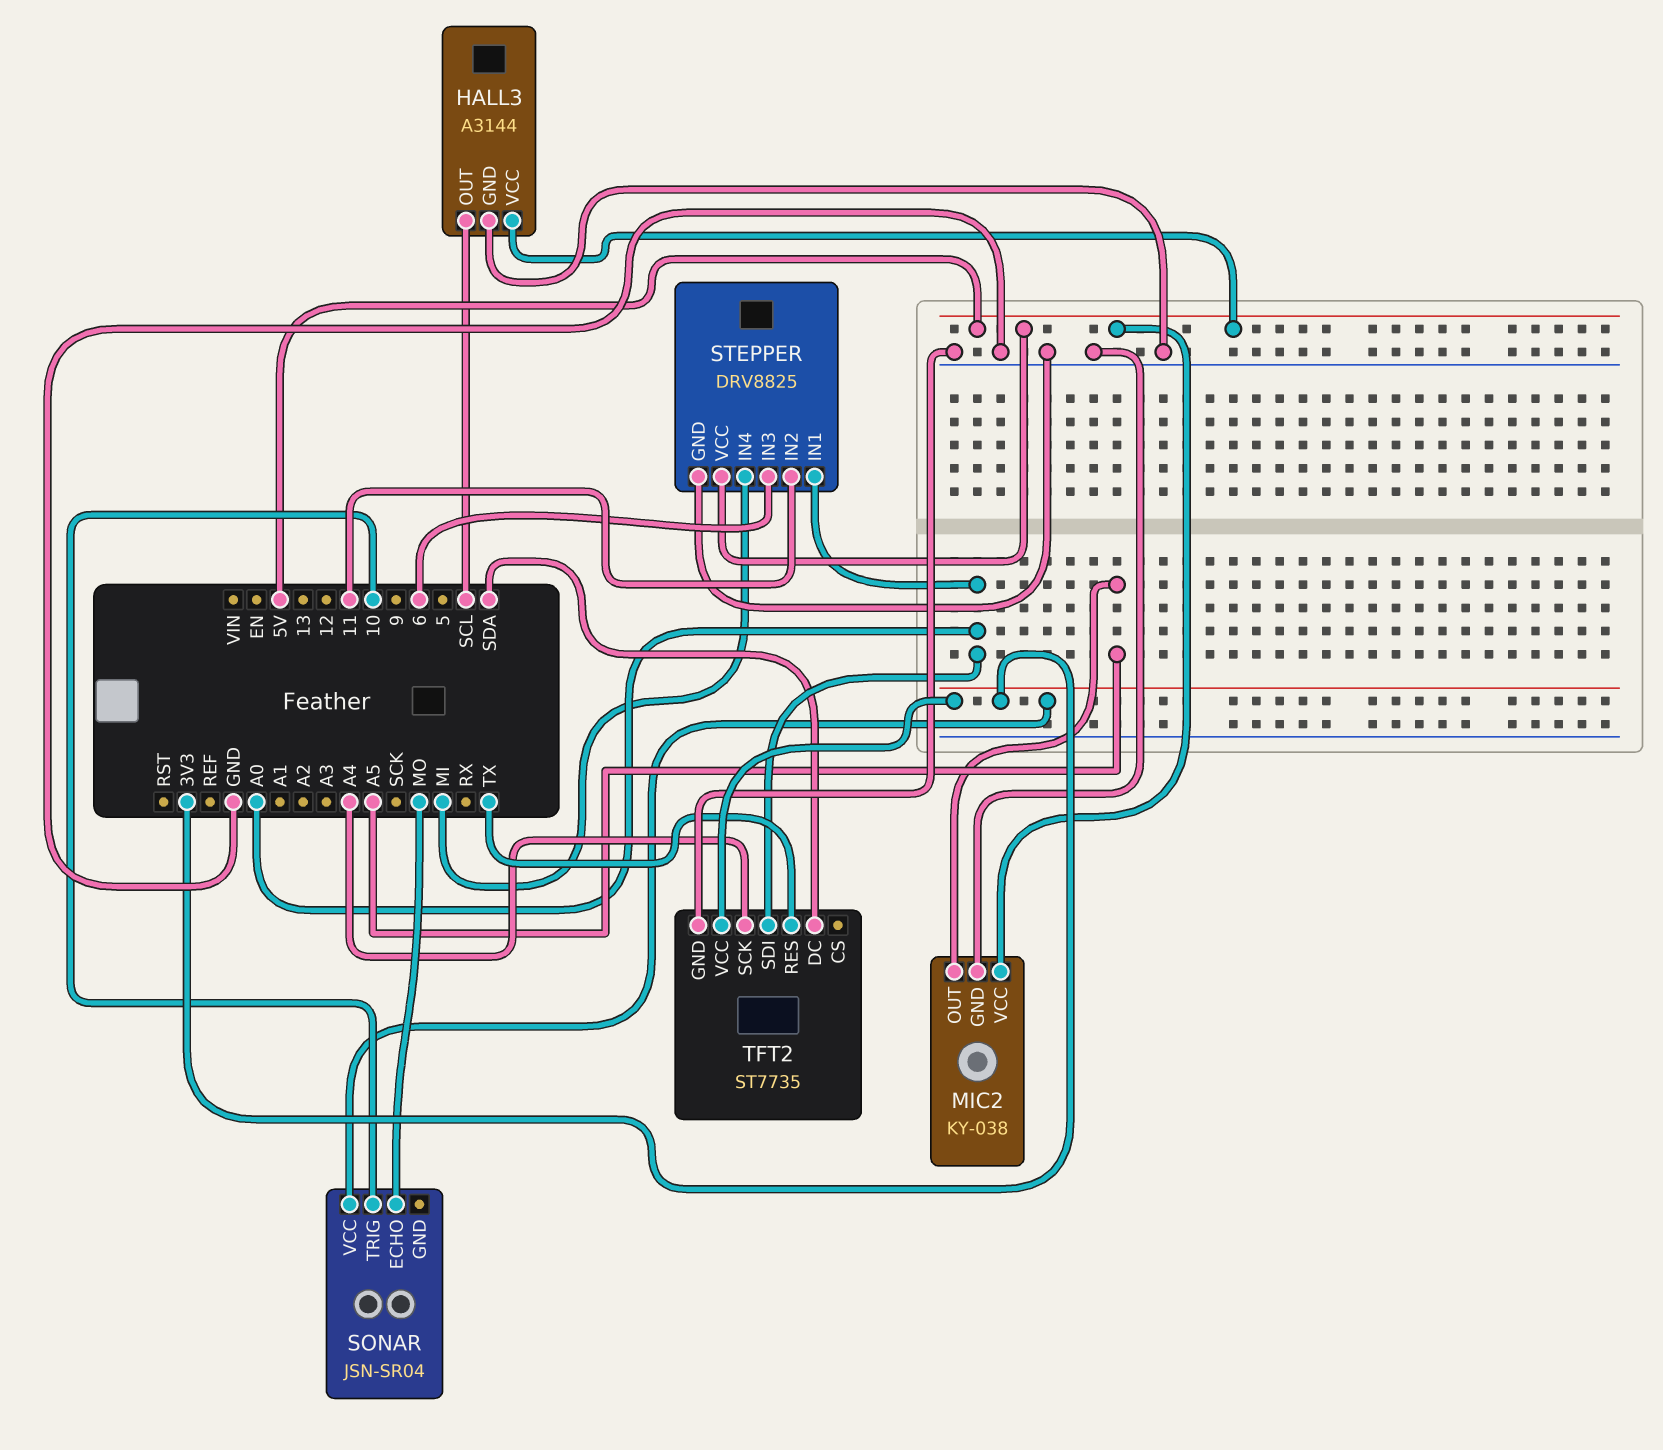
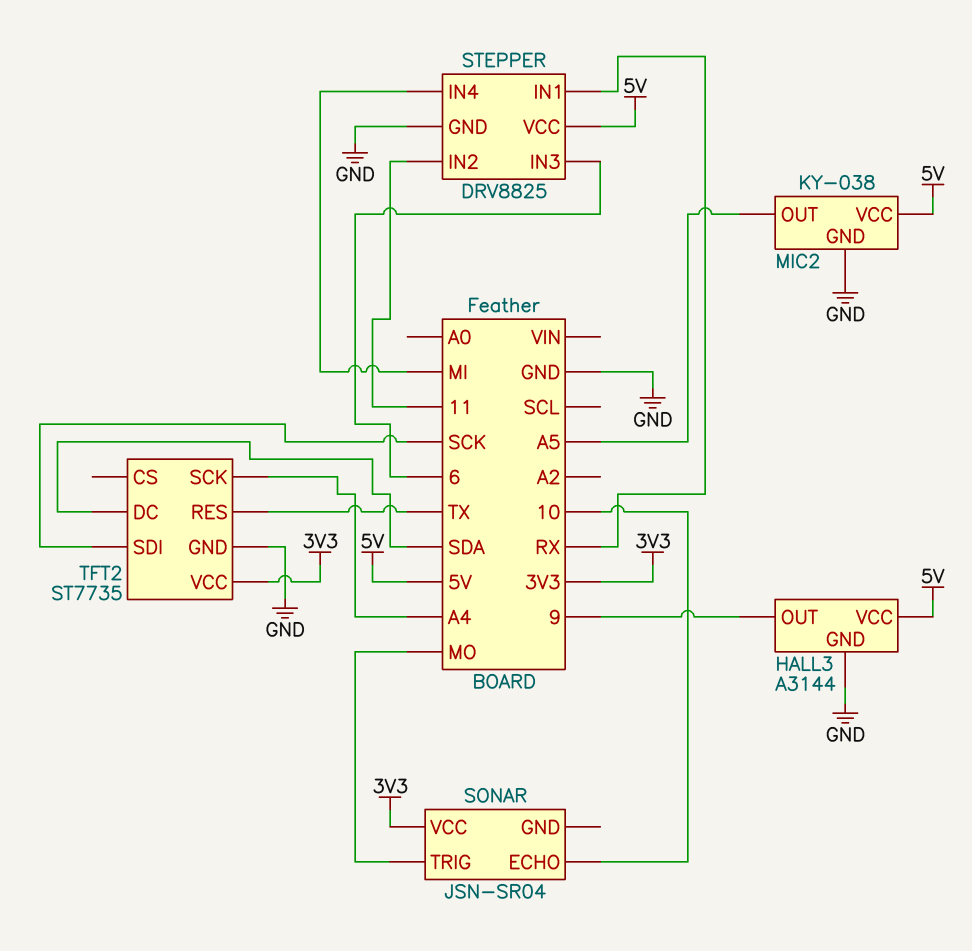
HALL3 pin OUT: SCL -> 9
SONAR pin ECHO: MO -> 10
SONAR pin TRIG: 10 -> MO
STEPPER pin IN1: A0 -> RX
TFT2 pin SDI: A0 -> SCK

